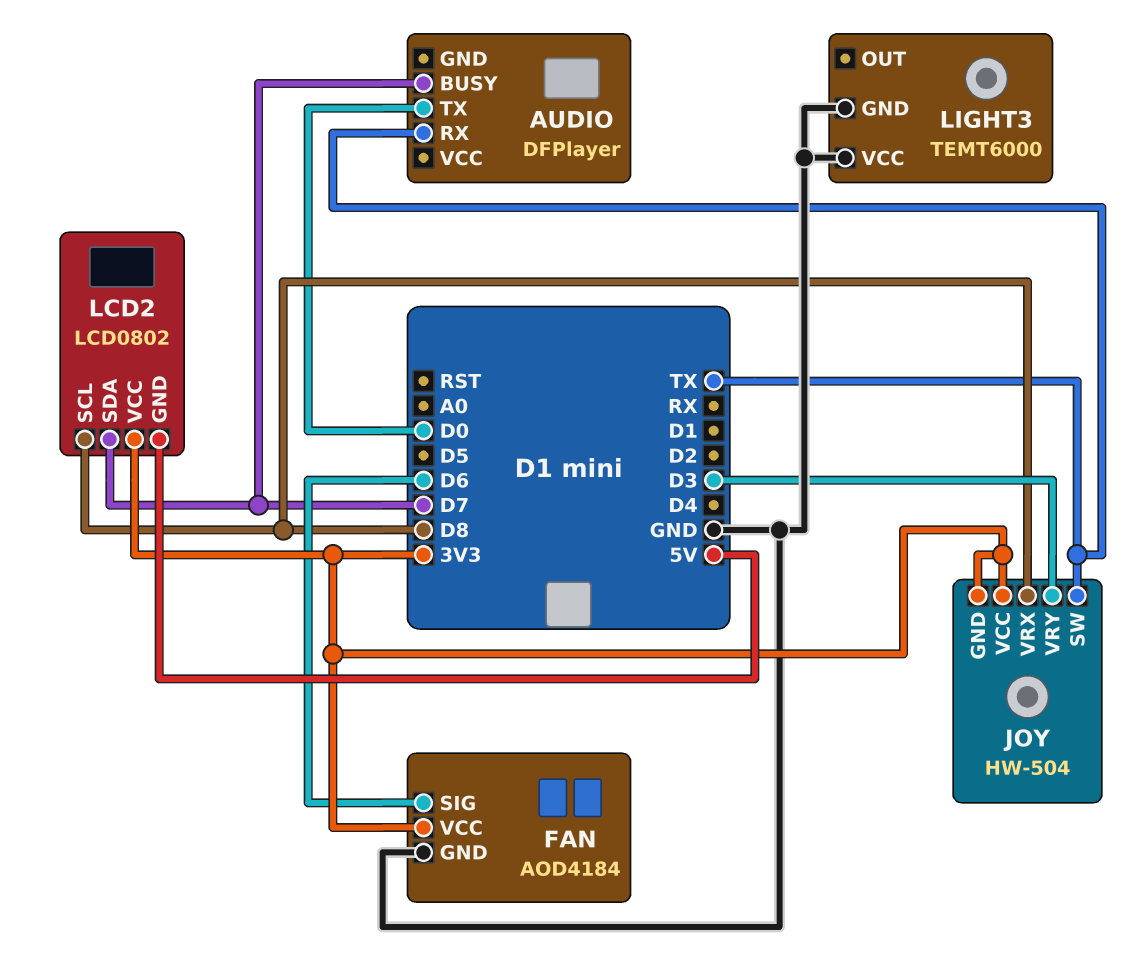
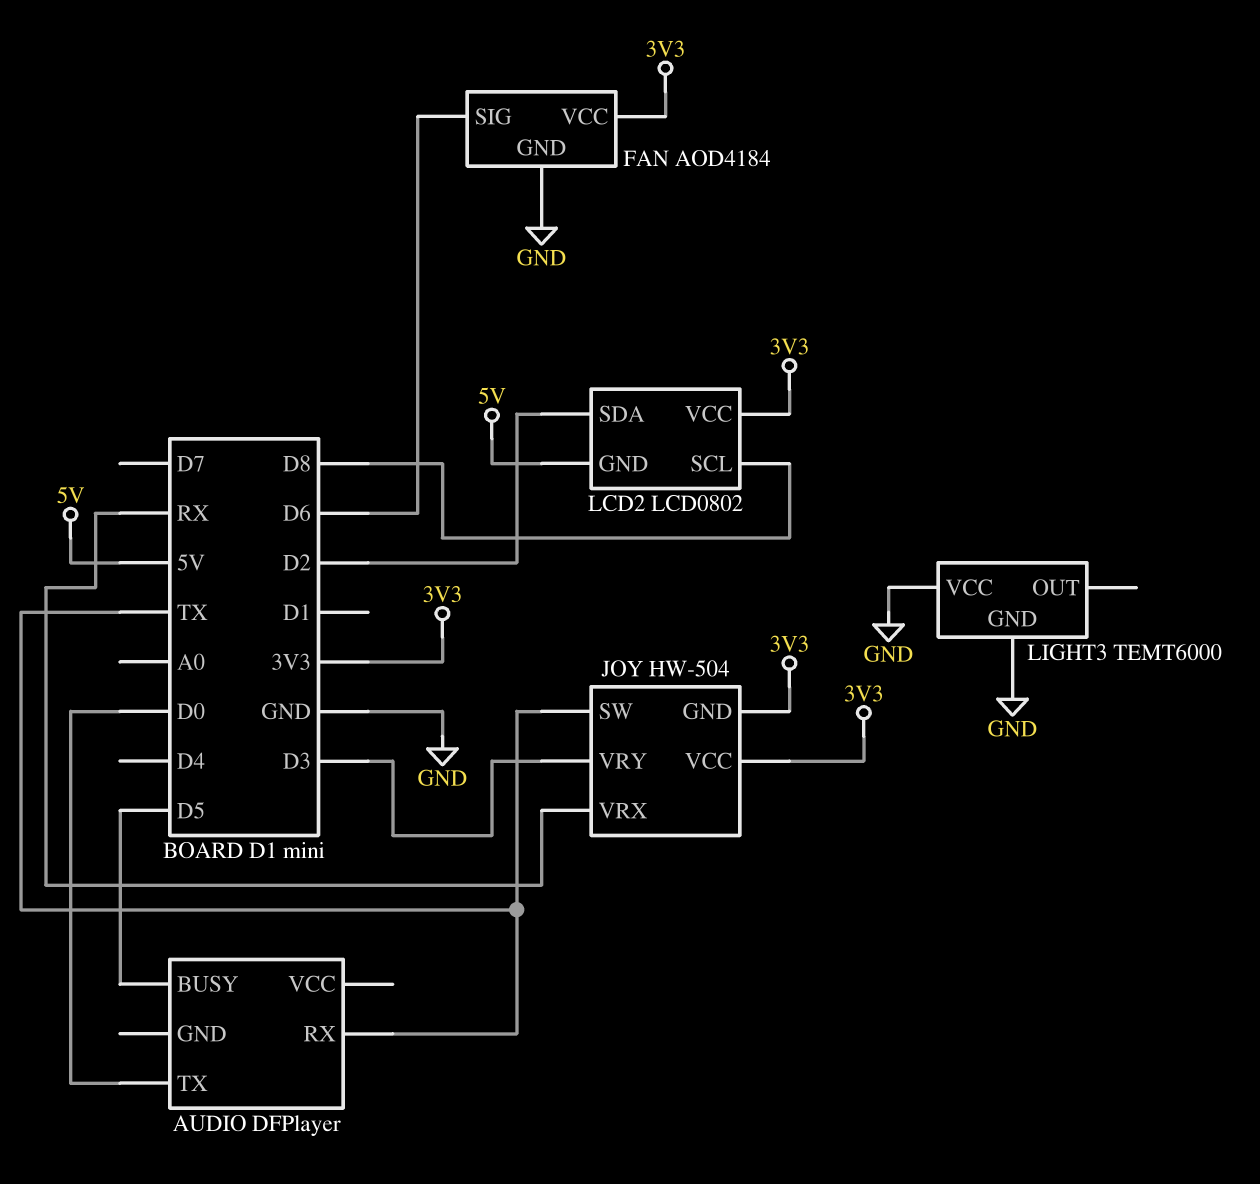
AUDIO pin BUSY: D7 -> D5
JOY pin VRX: D8 -> RX
LCD2 pin SDA: D7 -> D2

